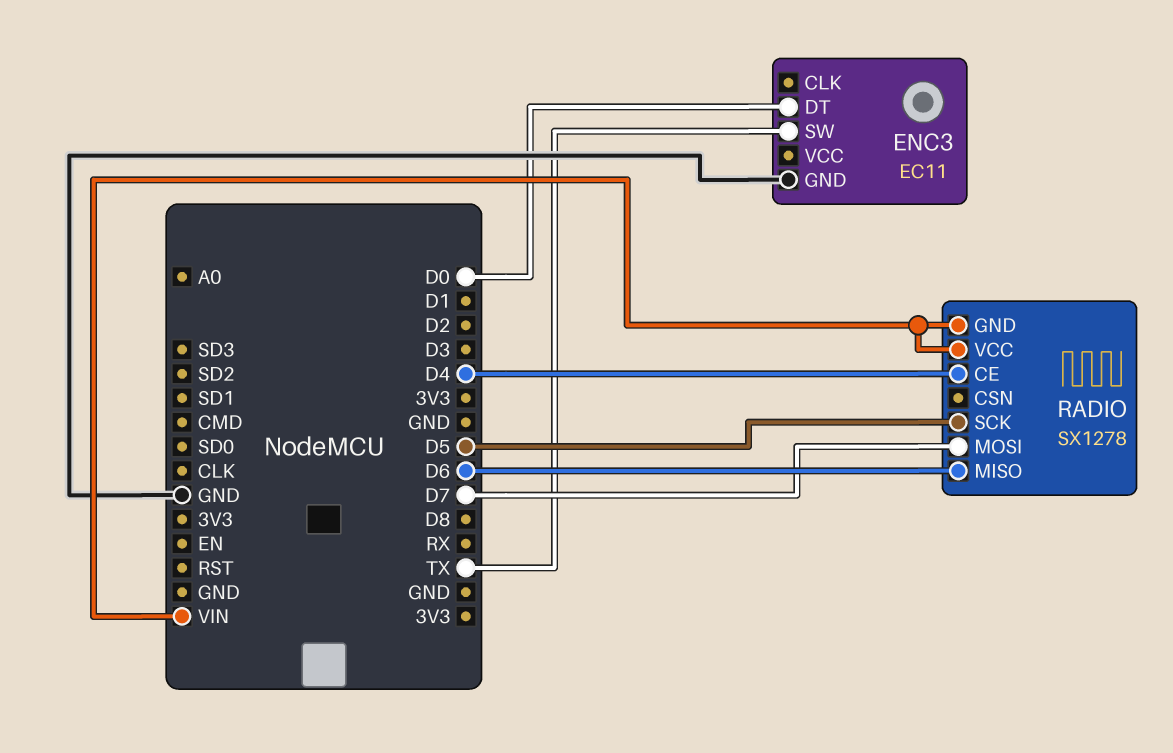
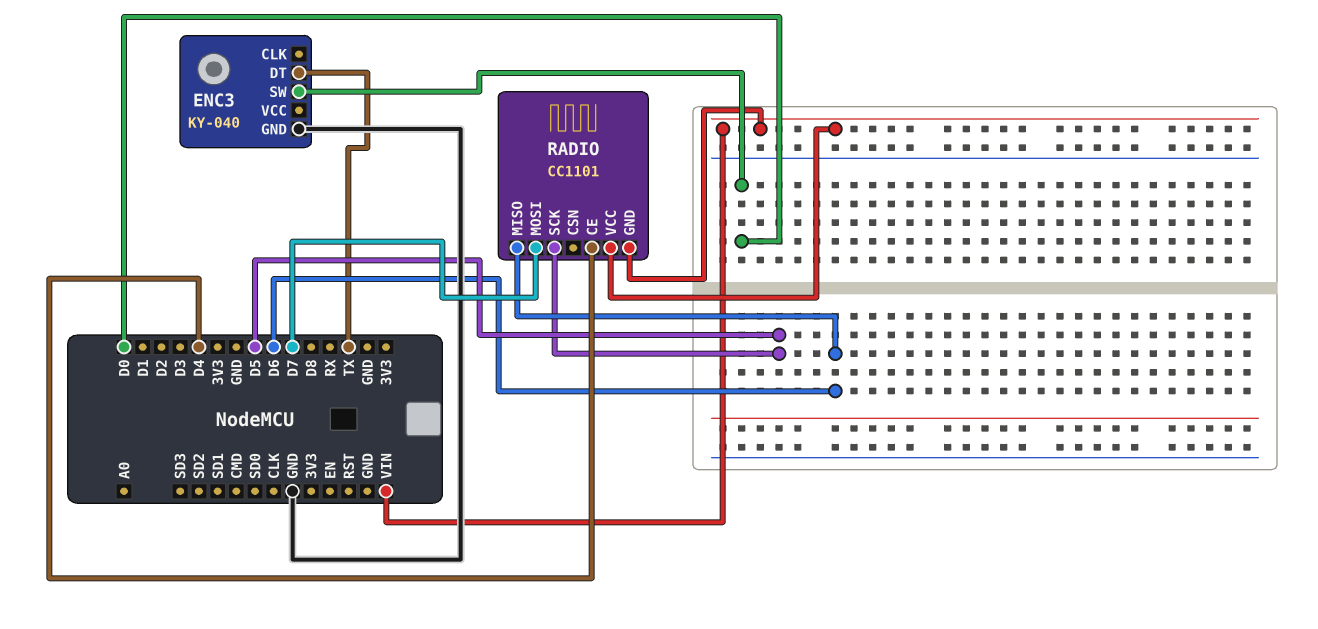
ENC3: EC11 -> KY-040
ENC3 pin DT: D0 -> TX
ENC3 pin SW: TX -> D0
RADIO: SX1278 -> CC1101

